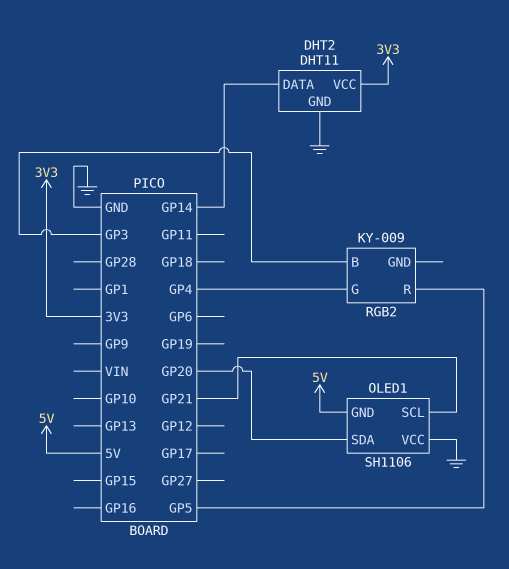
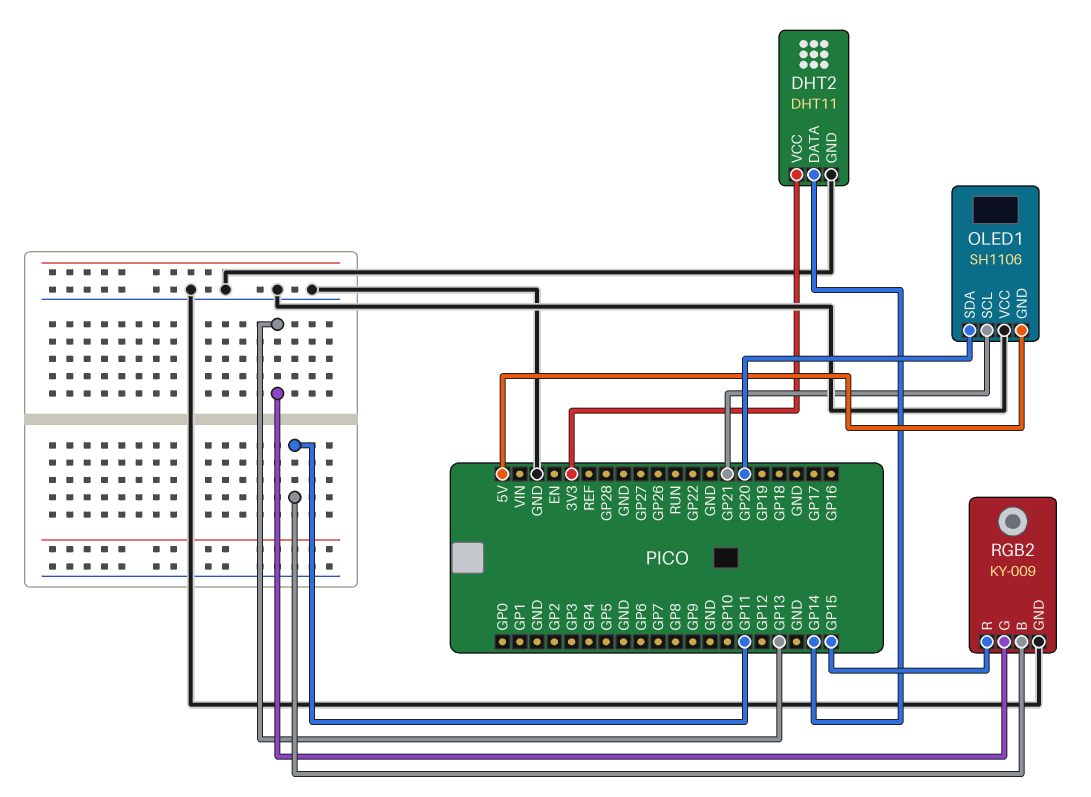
RGB2 pin B: GP3 -> GP11
RGB2 pin G: GP4 -> GP13
RGB2 pin GND: none -> GND
RGB2 pin R: GP5 -> GP15

